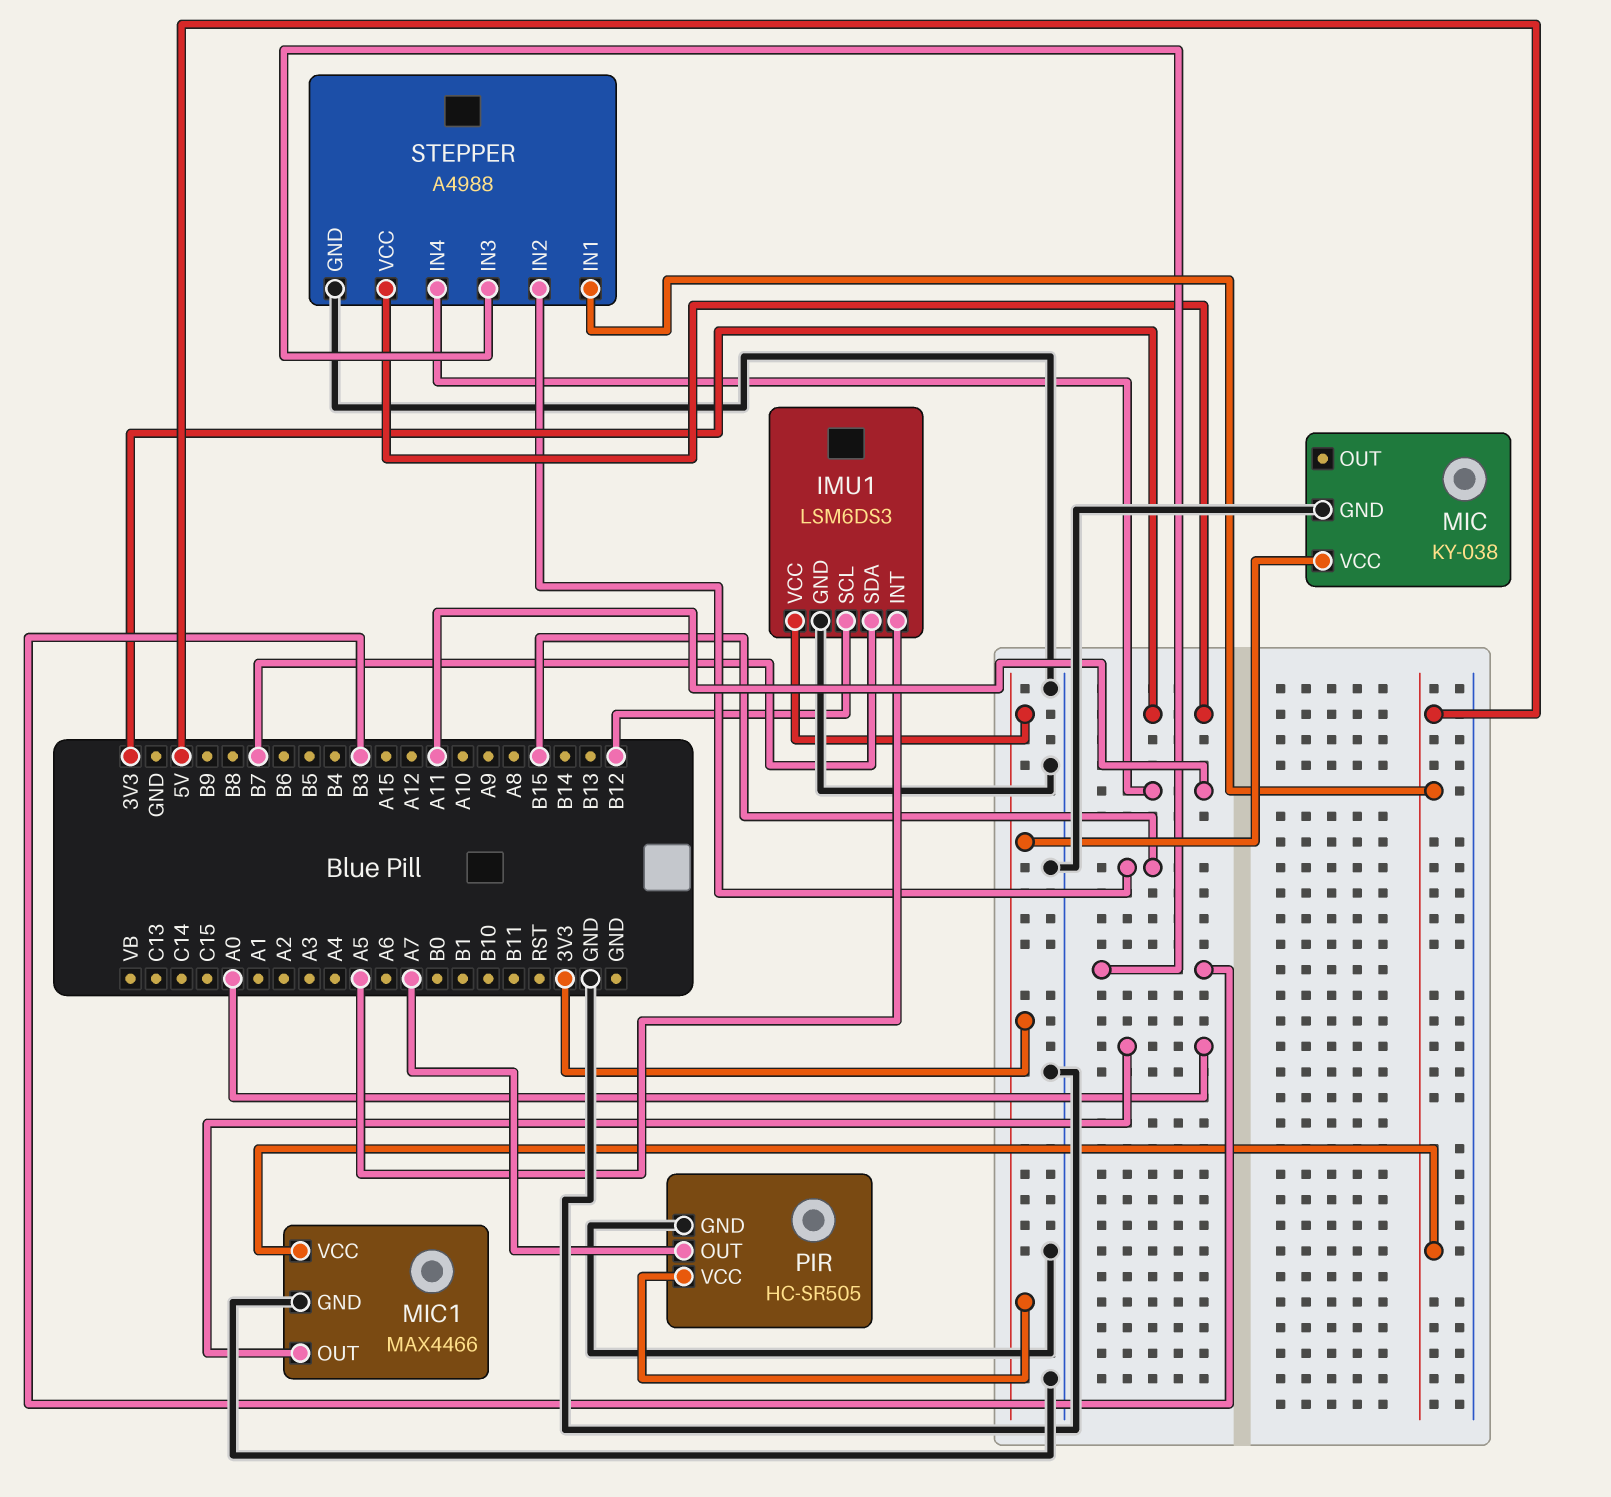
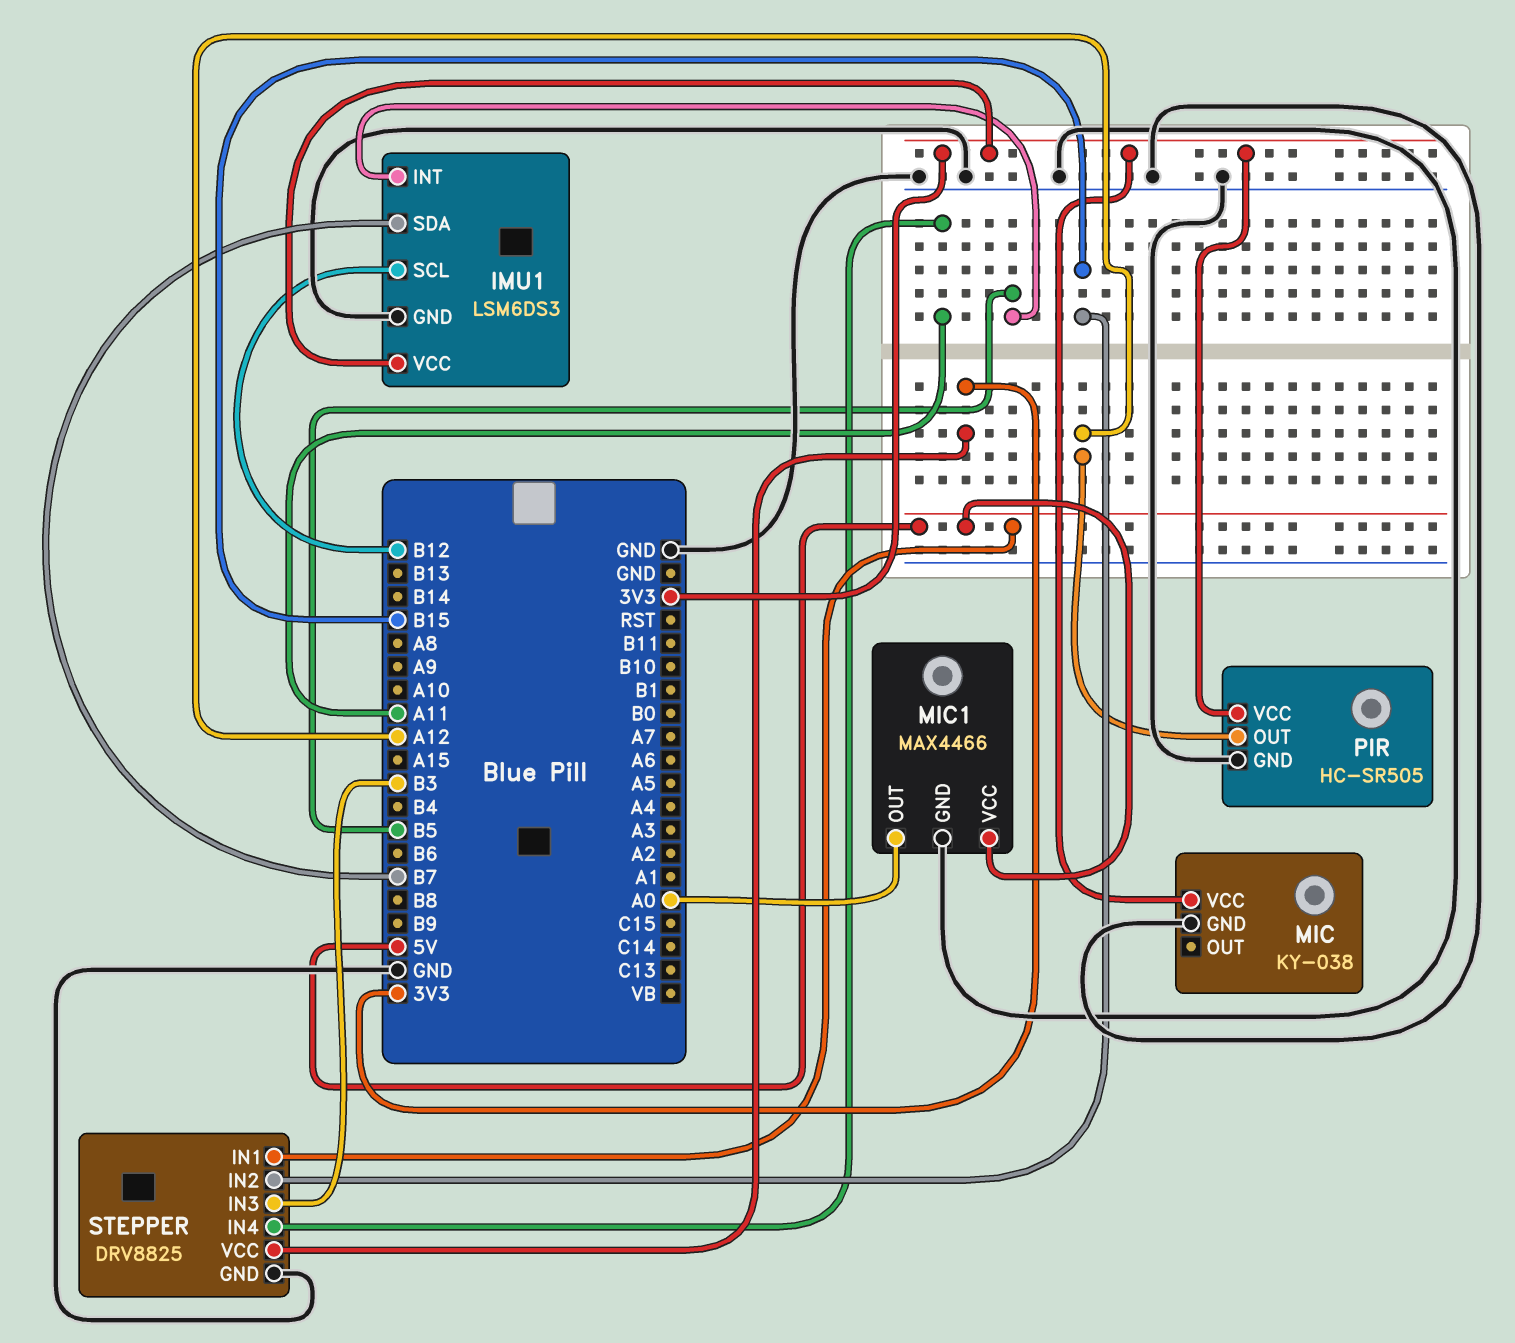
IMU1 pin INT: A5 -> B5
PIR pin OUT: A7 -> A12
STEPPER: A4988 -> DRV8825

